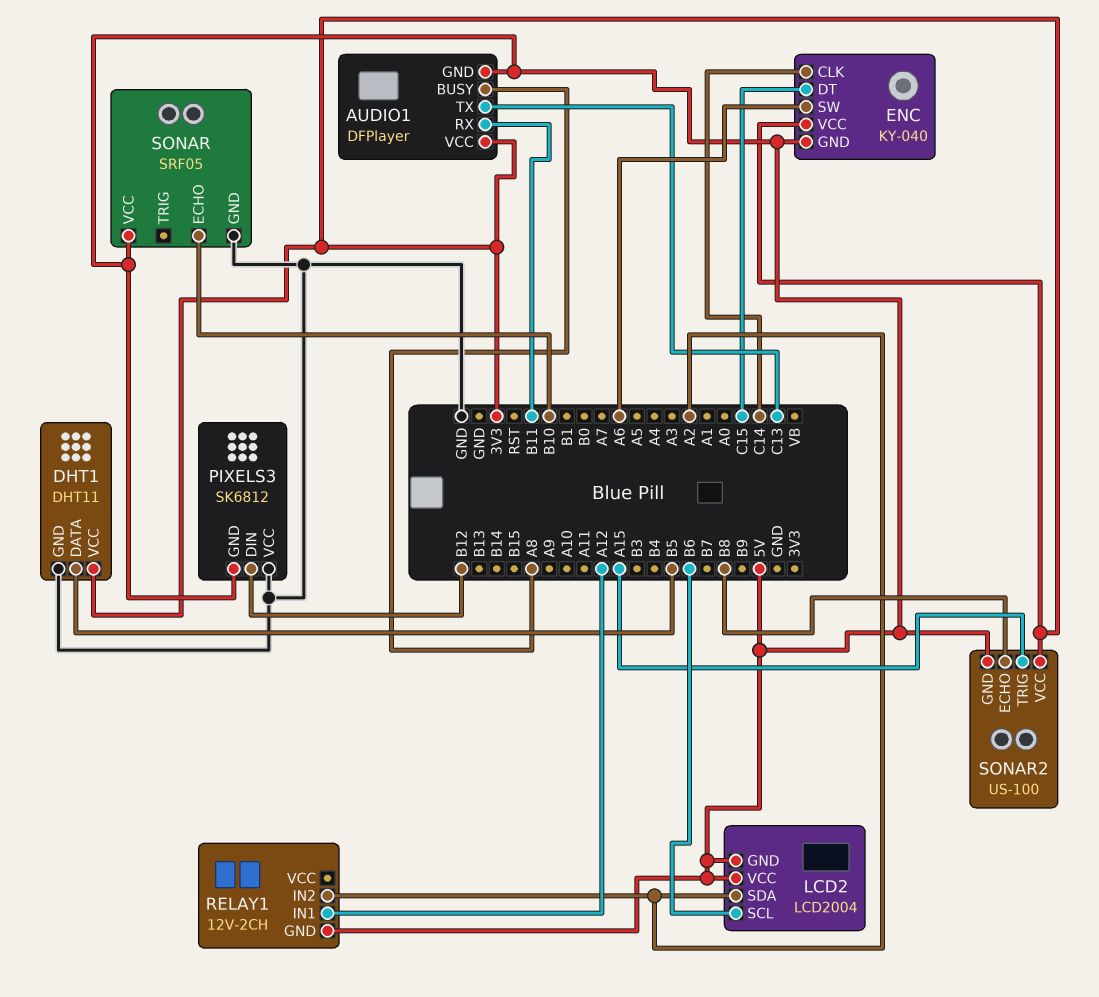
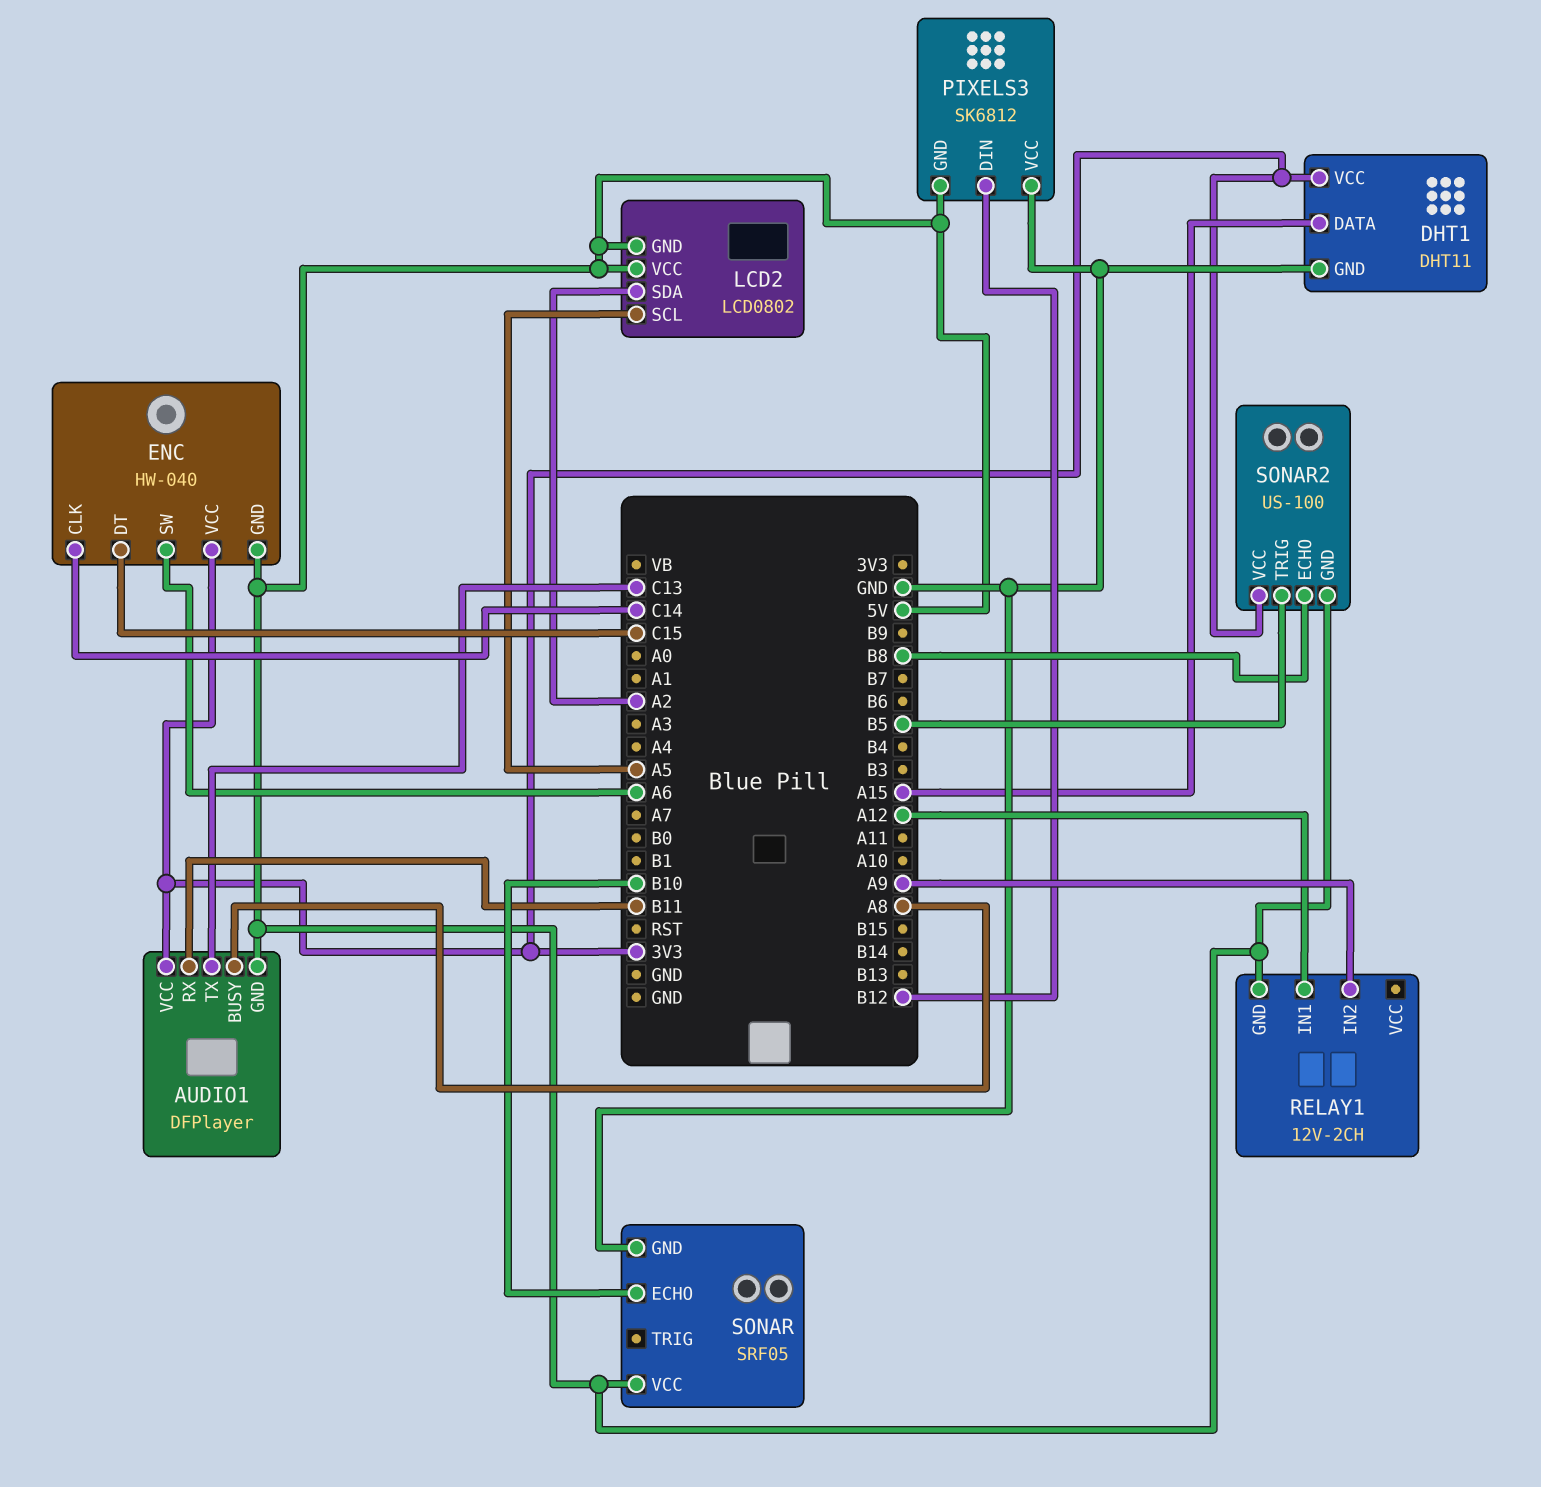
DHT1 pin DATA: B5 -> A15
ENC: KY-040 -> HW-040
LCD2: LCD2004 -> LCD0802
LCD2 pin SCL: B6 -> A5
RELAY1 pin IN2: A2 -> A9
SONAR2 pin TRIG: A15 -> B5

